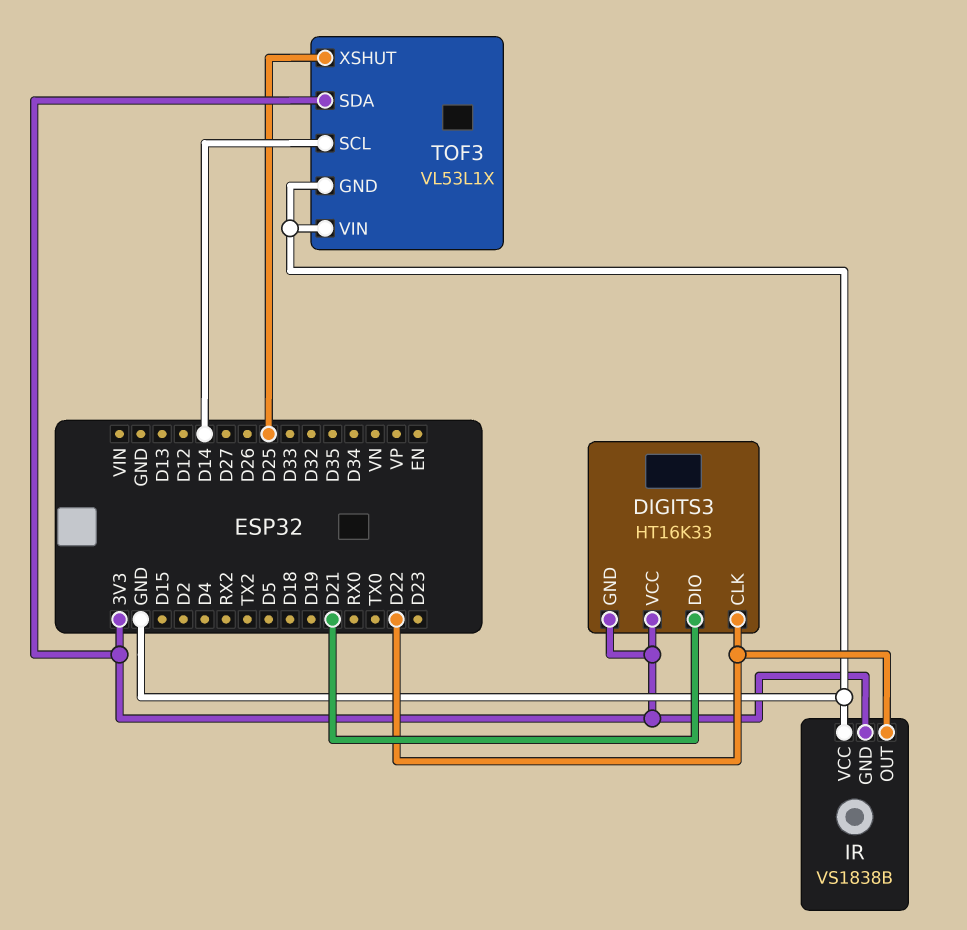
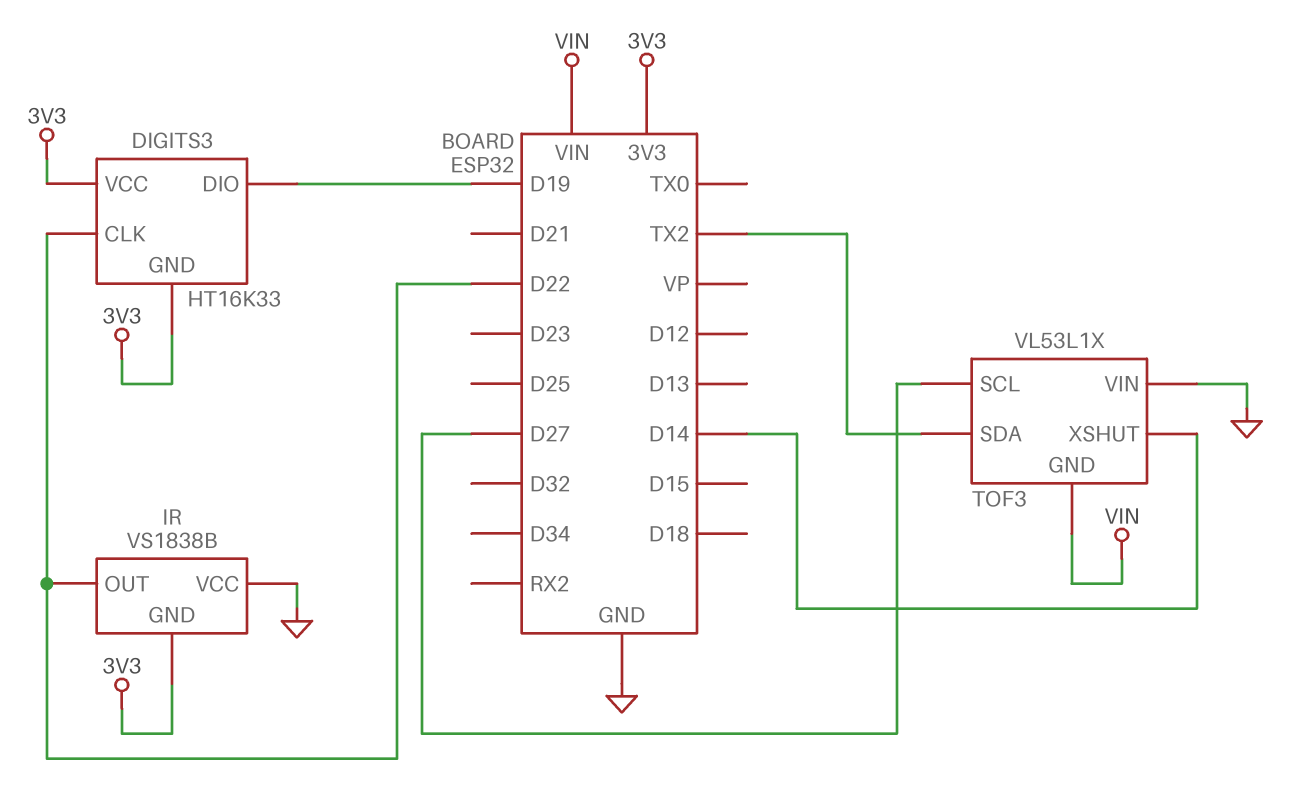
DIGITS3 pin DIO: D21 -> D19
TOF3 pin GND: GND -> VIN
TOF3 pin SCL: D14 -> D27
TOF3 pin SDA: 3V3 -> TX2
TOF3 pin XSHUT: D25 -> D14

